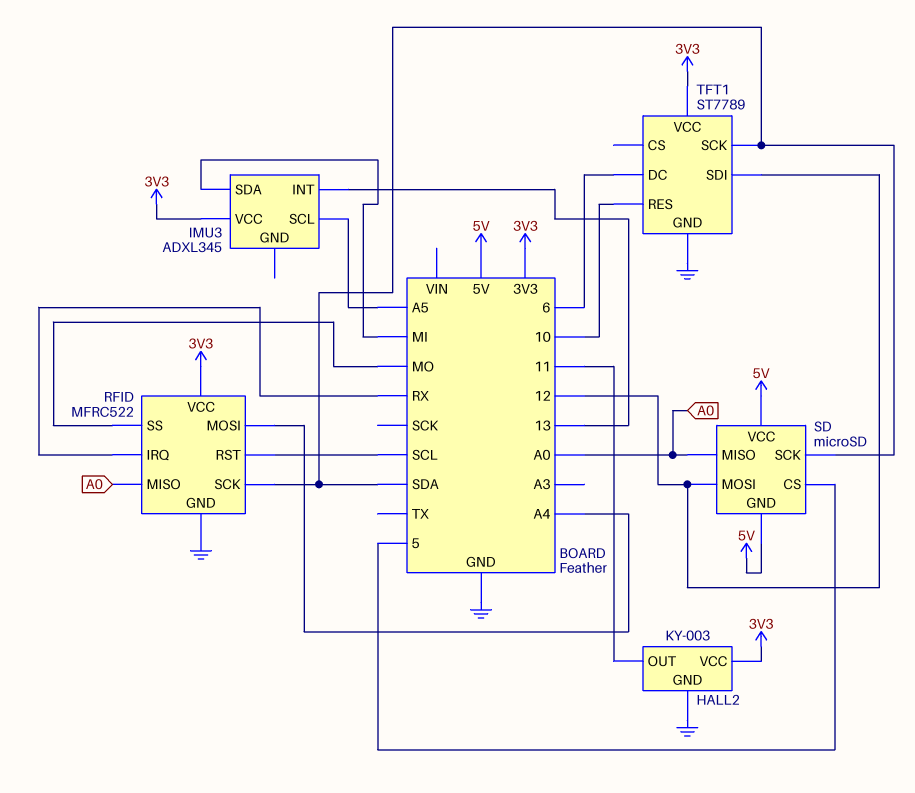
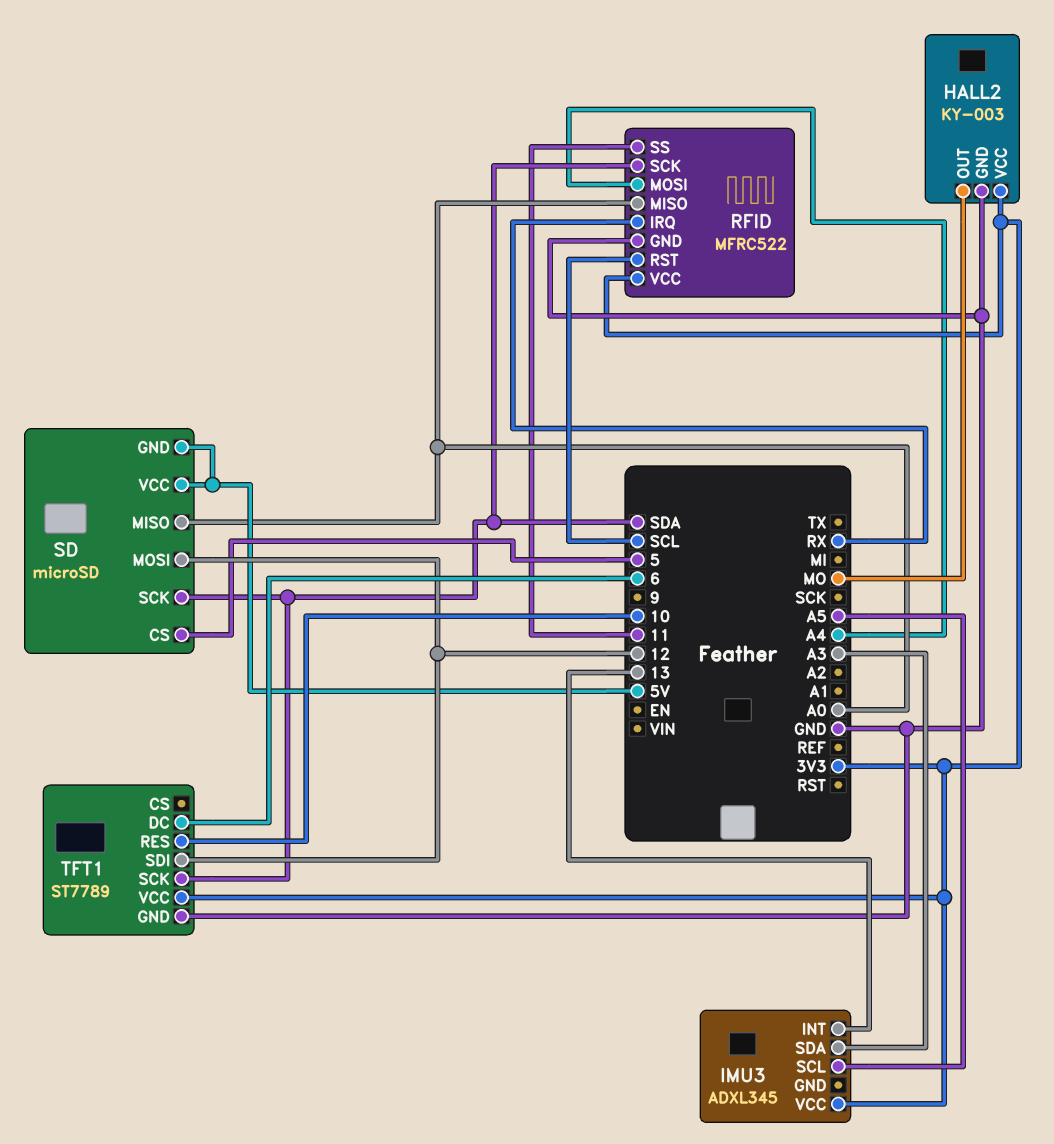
HALL2 pin OUT: 11 -> MO
IMU3 pin SDA: MI -> A3
RFID pin SS: MO -> 11

